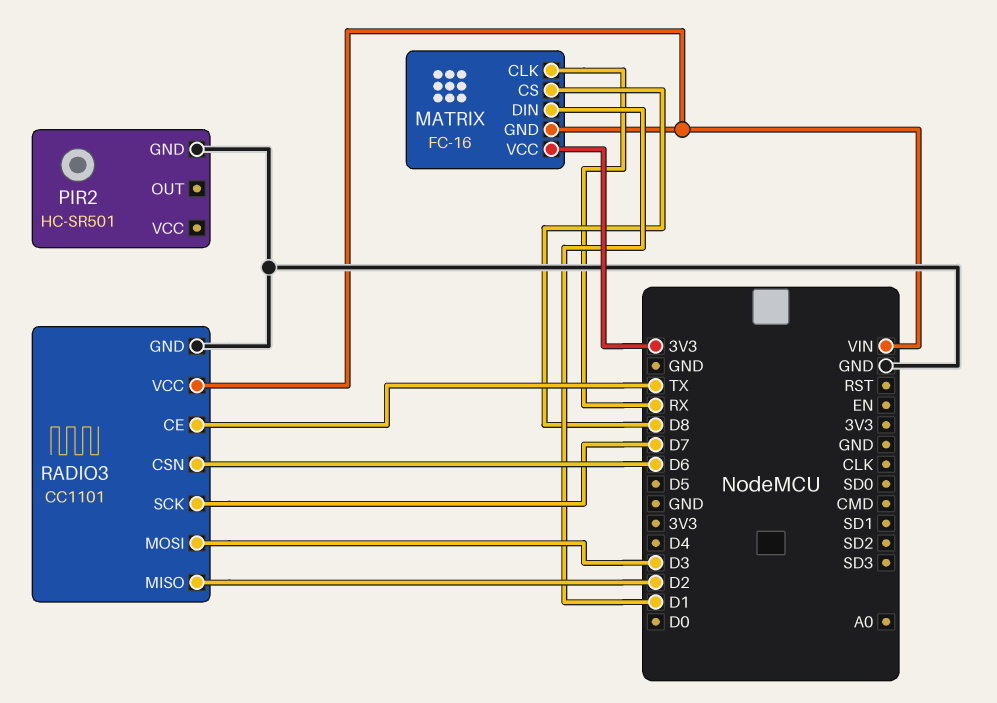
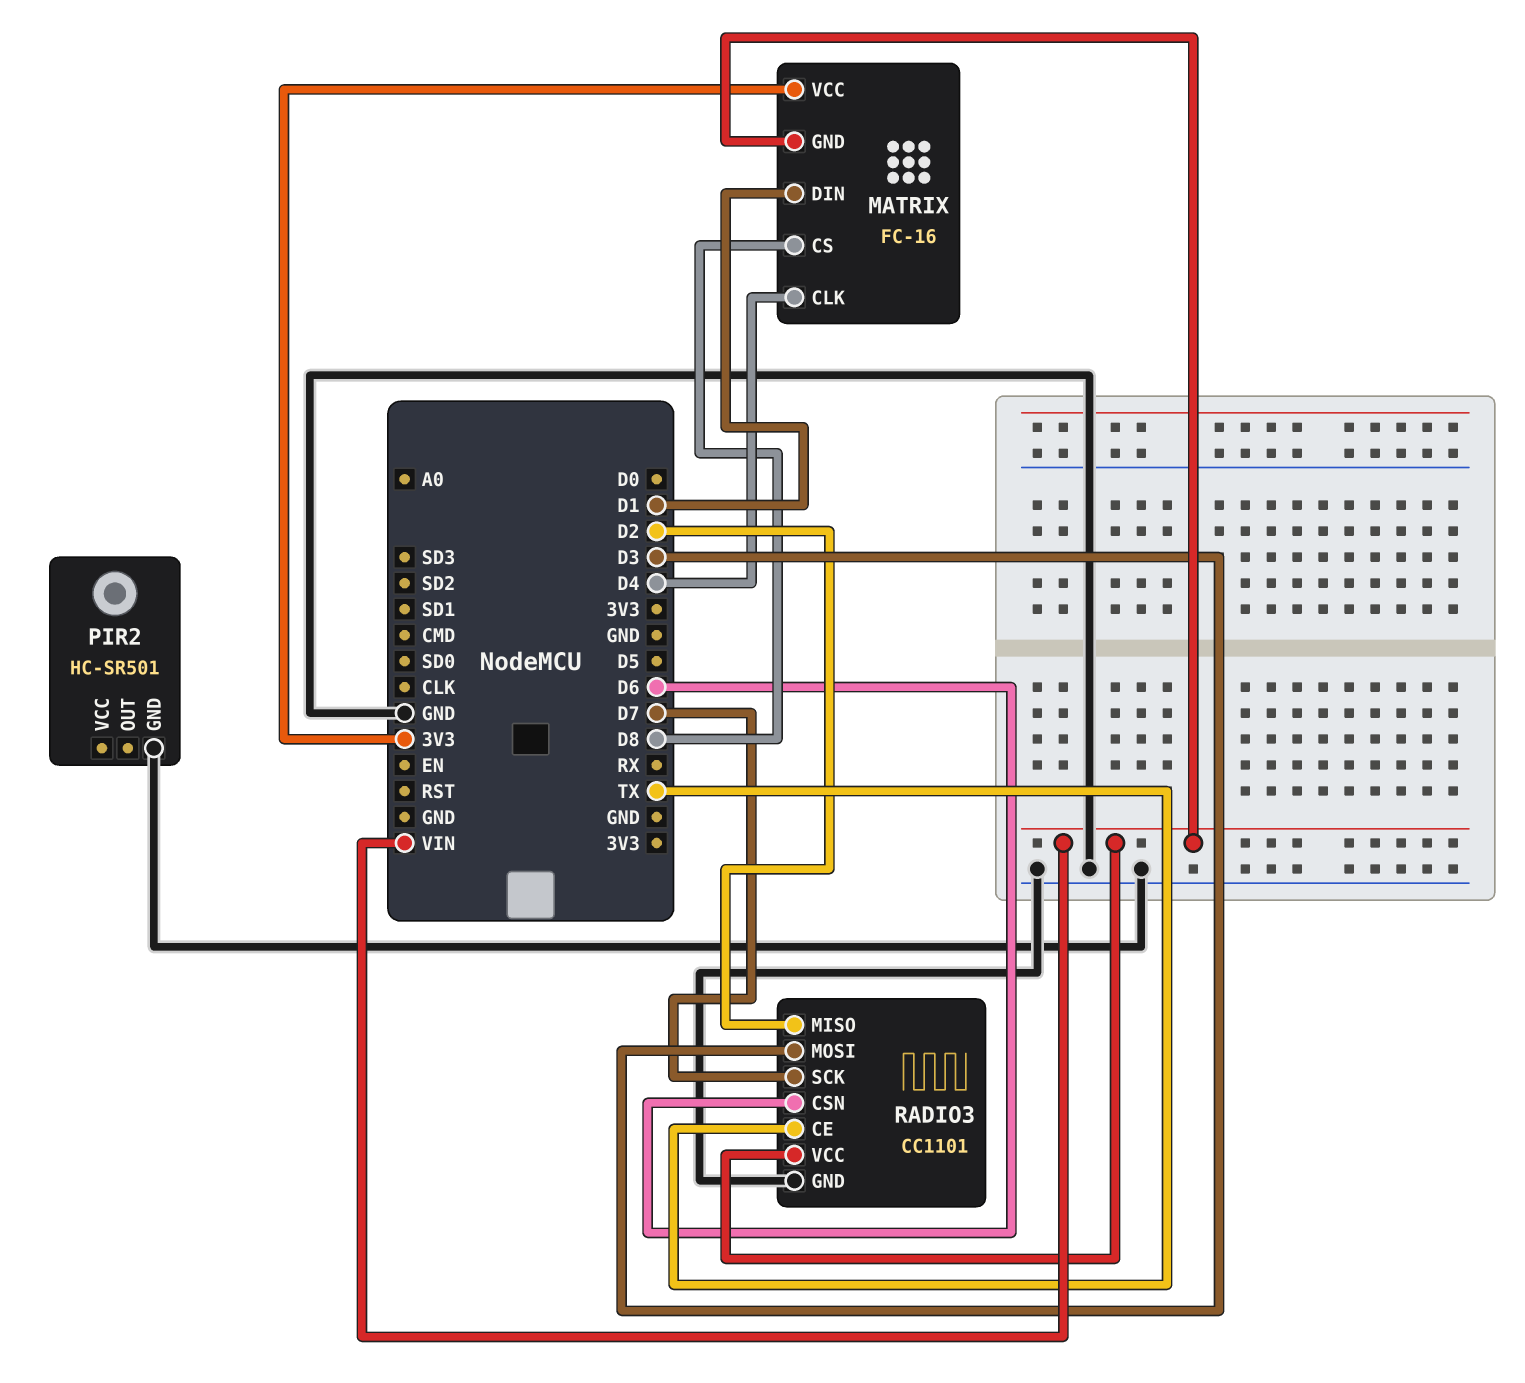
MATRIX pin CLK: RX -> D4

